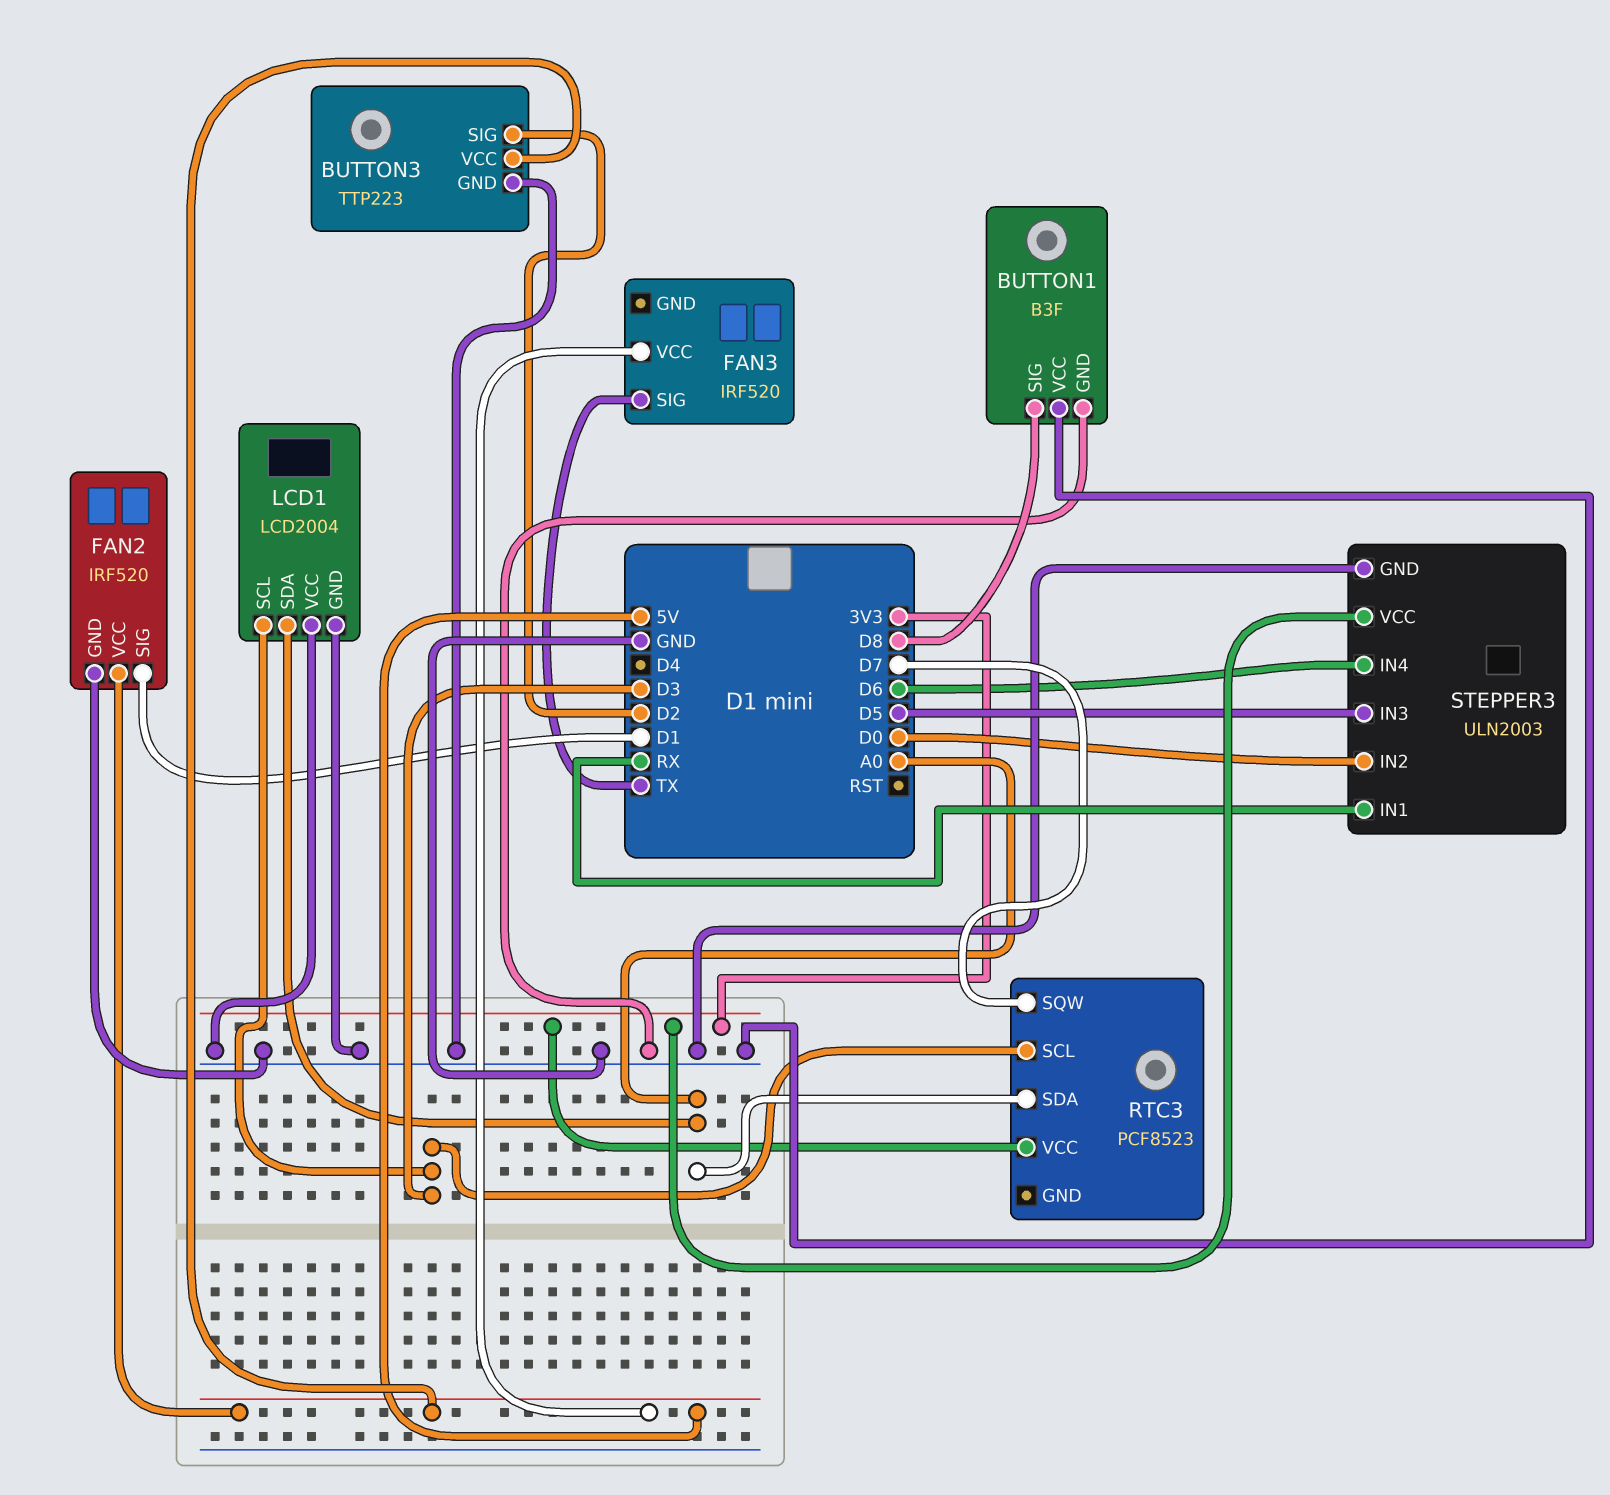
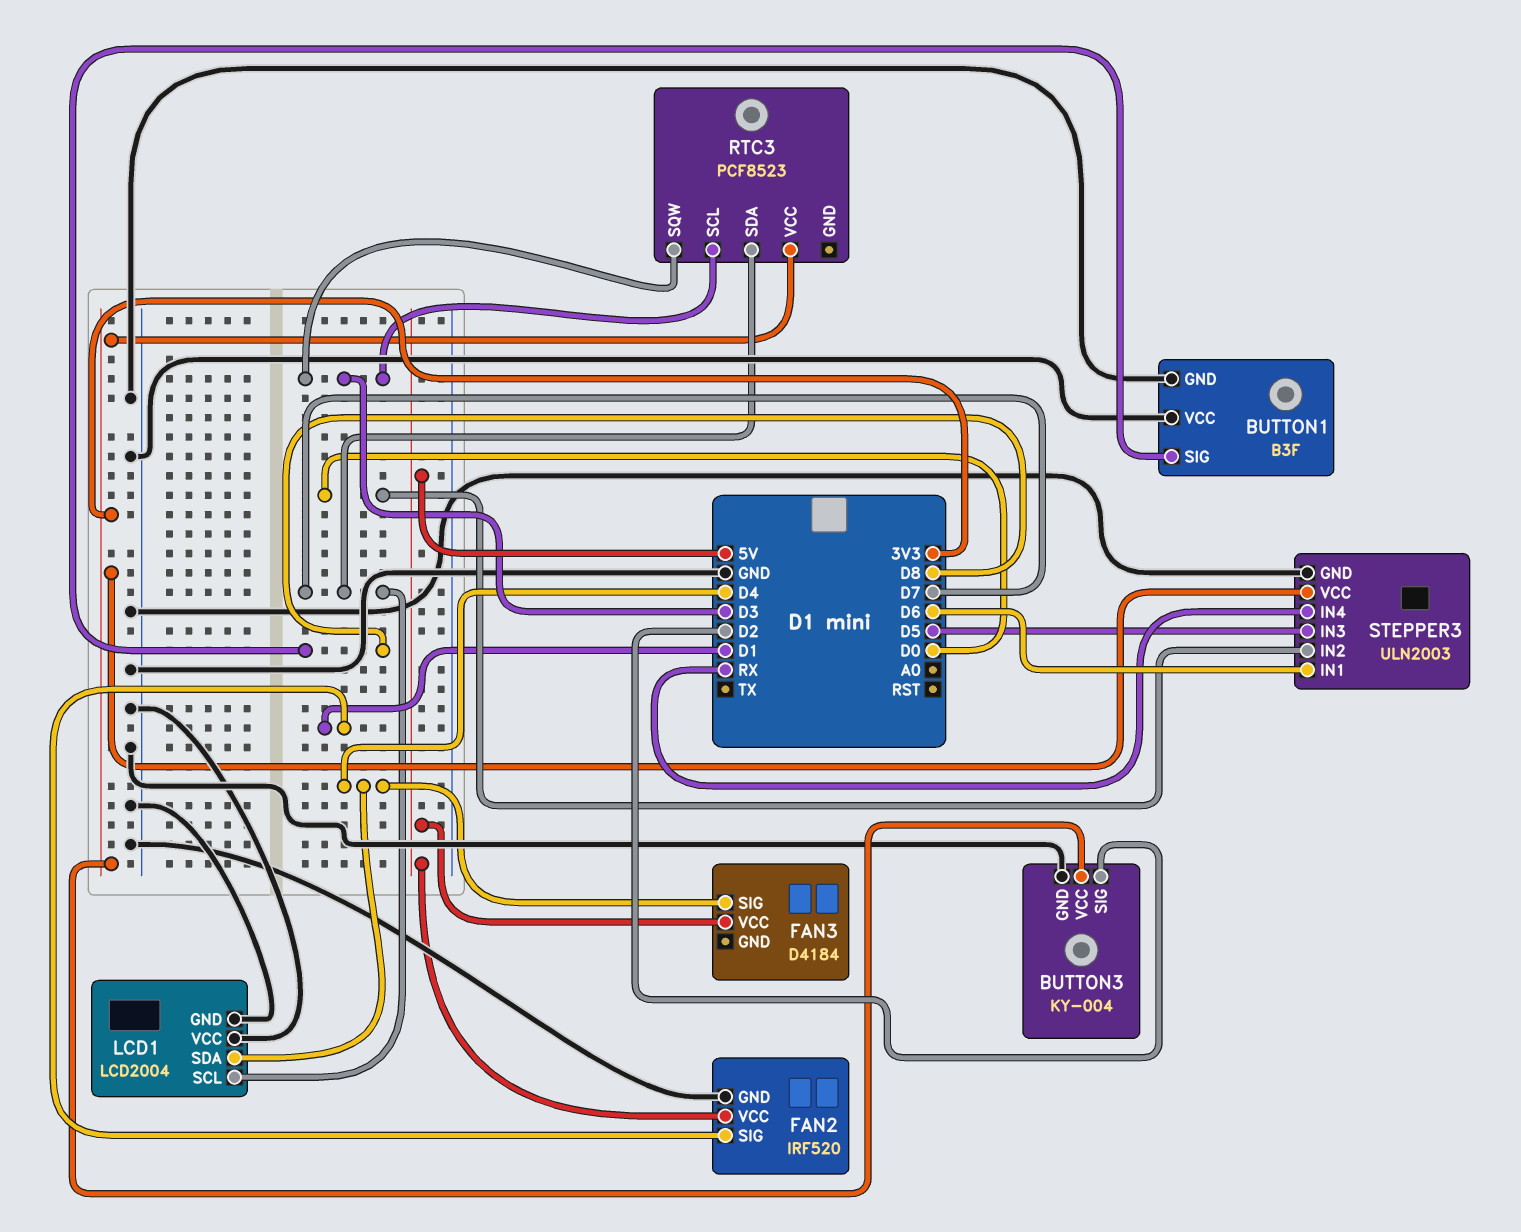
BUTTON3: TTP223 -> KY-004
BUTTON3 pin VCC: 5V -> 3V3
FAN3: IRF520 -> D4184
FAN3 pin SIG: TX -> D4
LCD1 pin SCL: D3 -> D7
LCD1 pin SDA: A0 -> D4
RTC3 pin SDA: A0 -> D7
RTC3 pin SQW: D7 -> D3
STEPPER3 pin IN1: RX -> D6
STEPPER3 pin IN4: D6 -> RX

